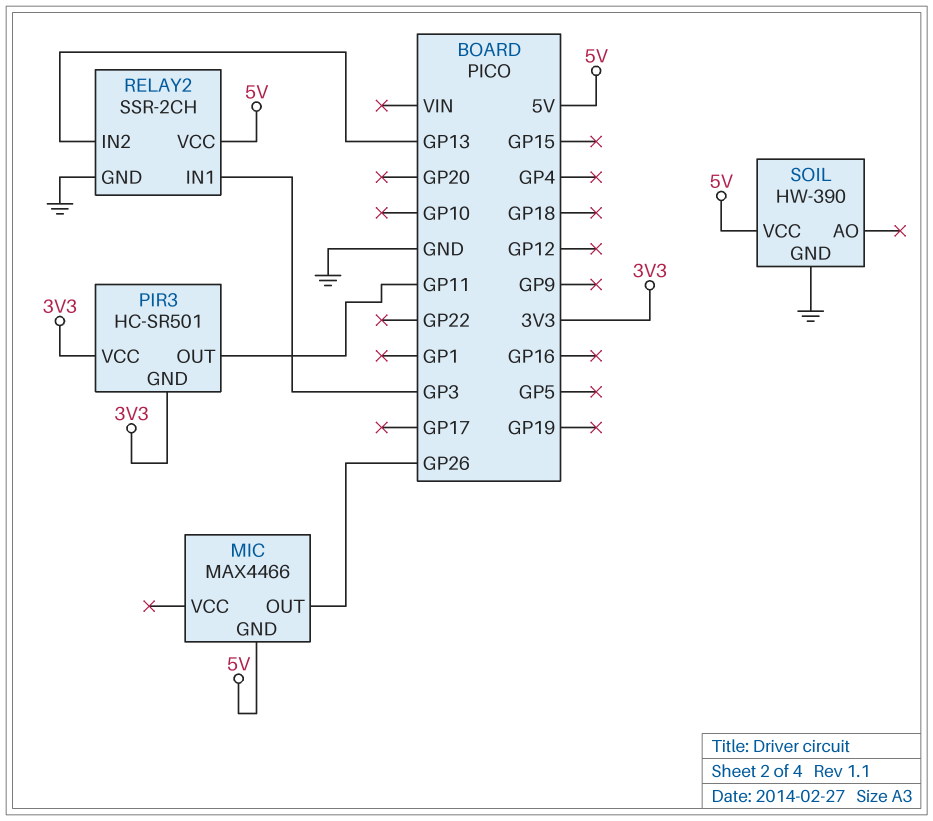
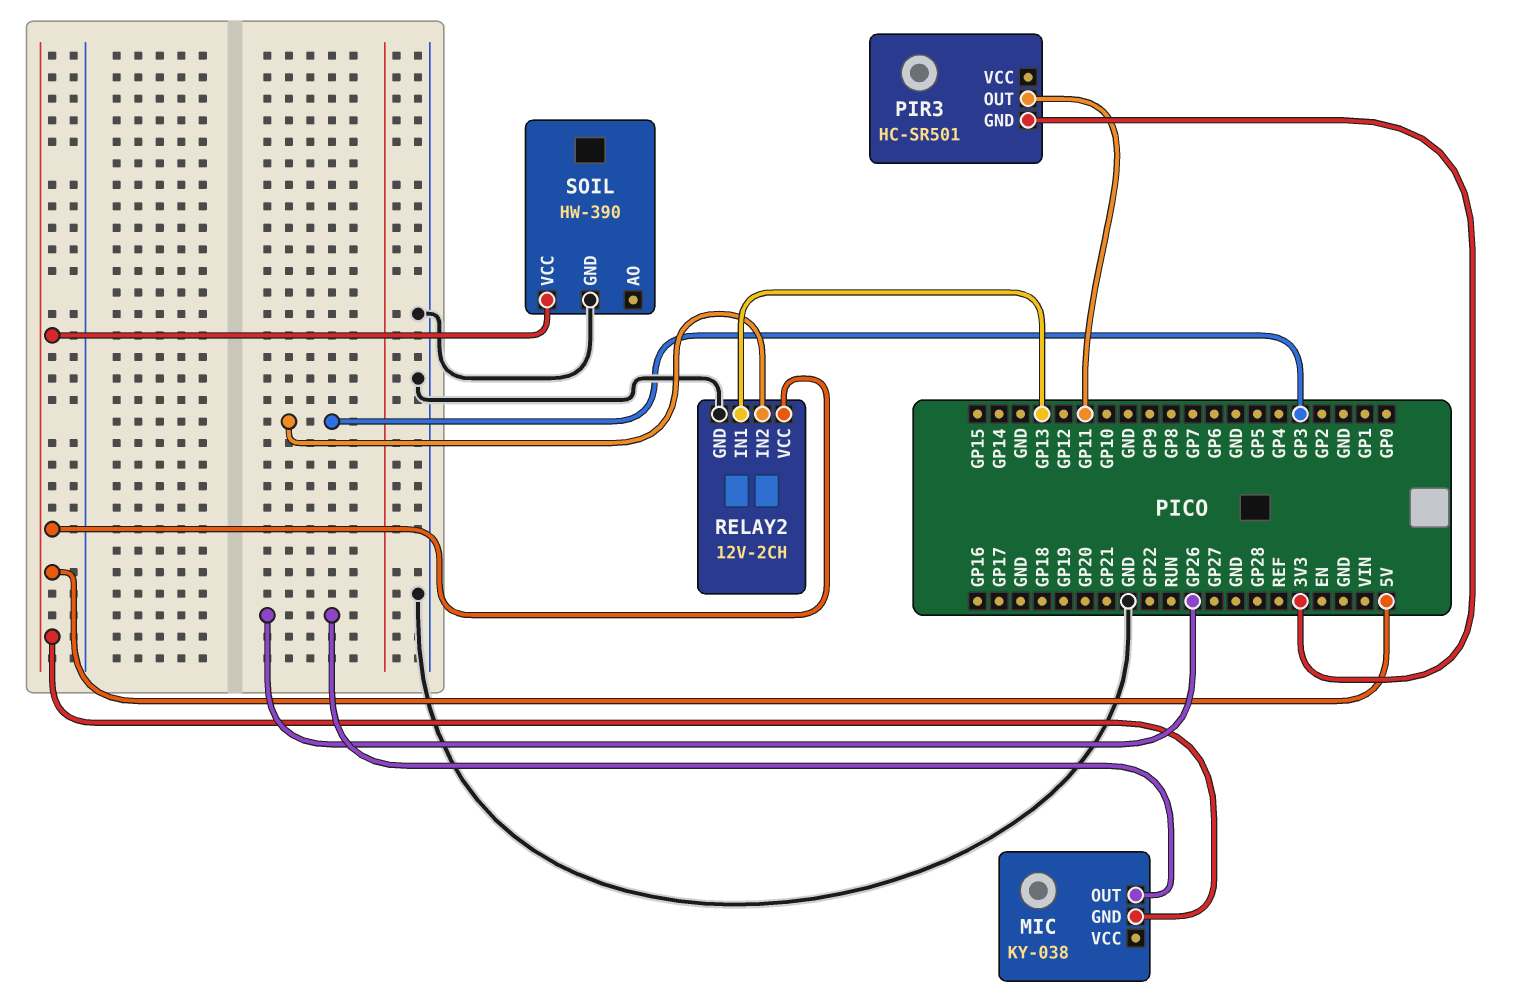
MIC: MAX4466 -> KY-038
PIR3 pin VCC: 3V3 -> none
RELAY2: SSR-2CH -> 12V-2CH
RELAY2 pin IN1: GP3 -> GP13
RELAY2 pin IN2: GP13 -> GP3

